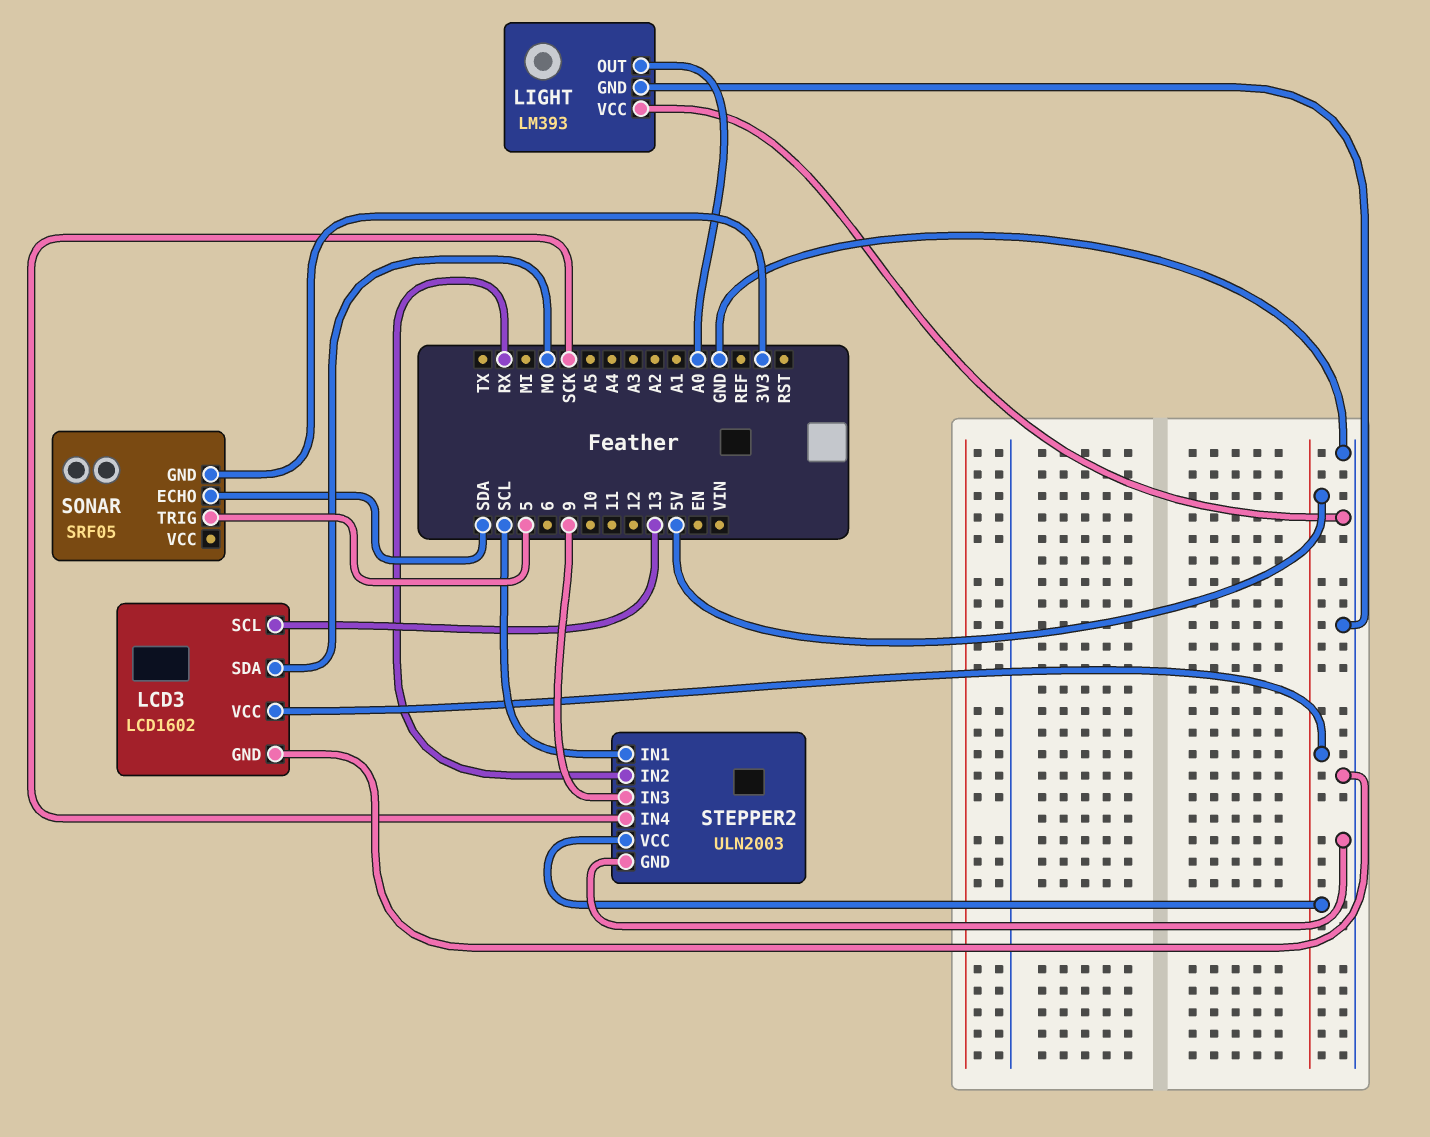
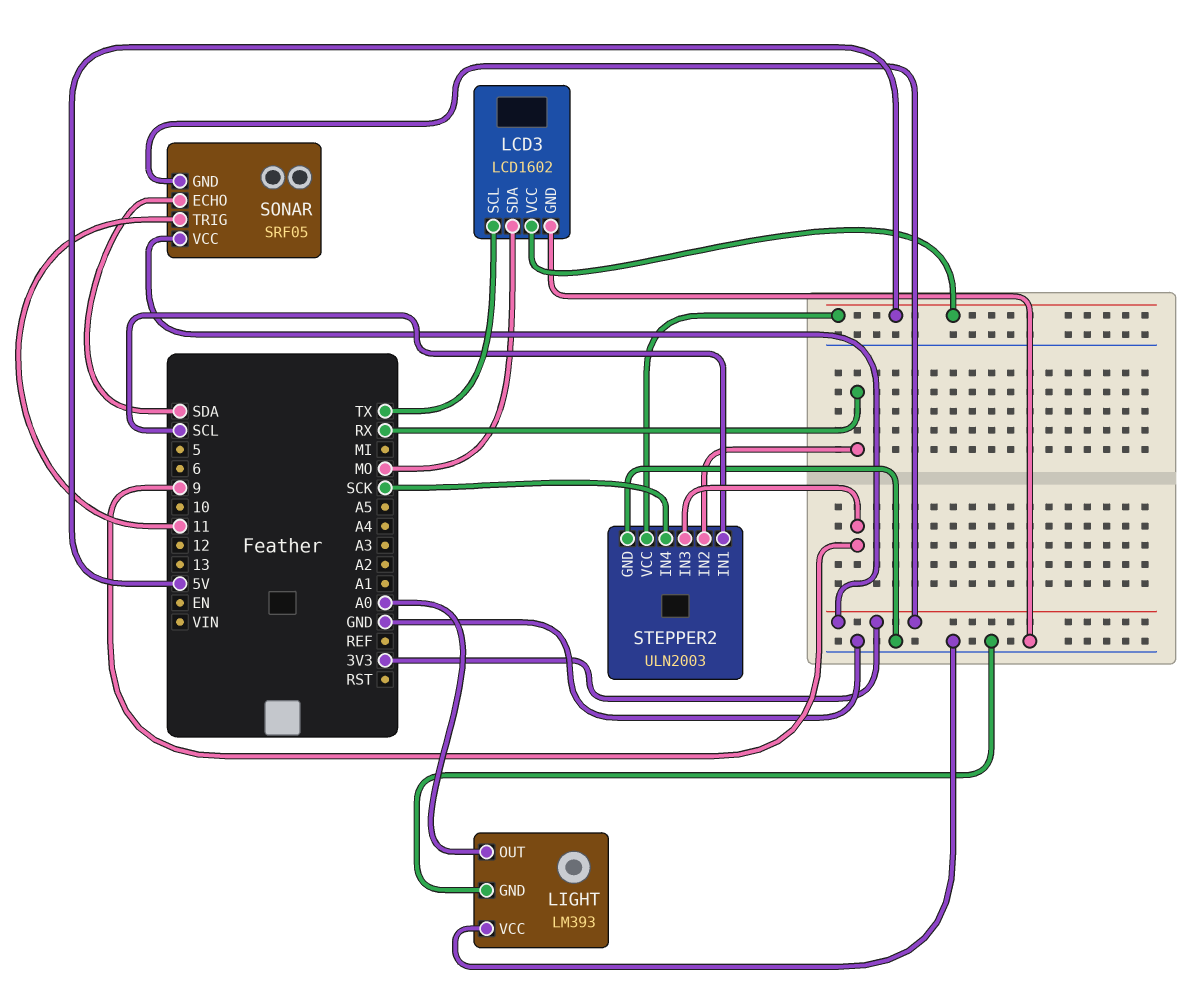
LCD3 pin SCL: 13 -> TX
SONAR pin TRIG: 5 -> 11
SONAR pin VCC: none -> 3V3

